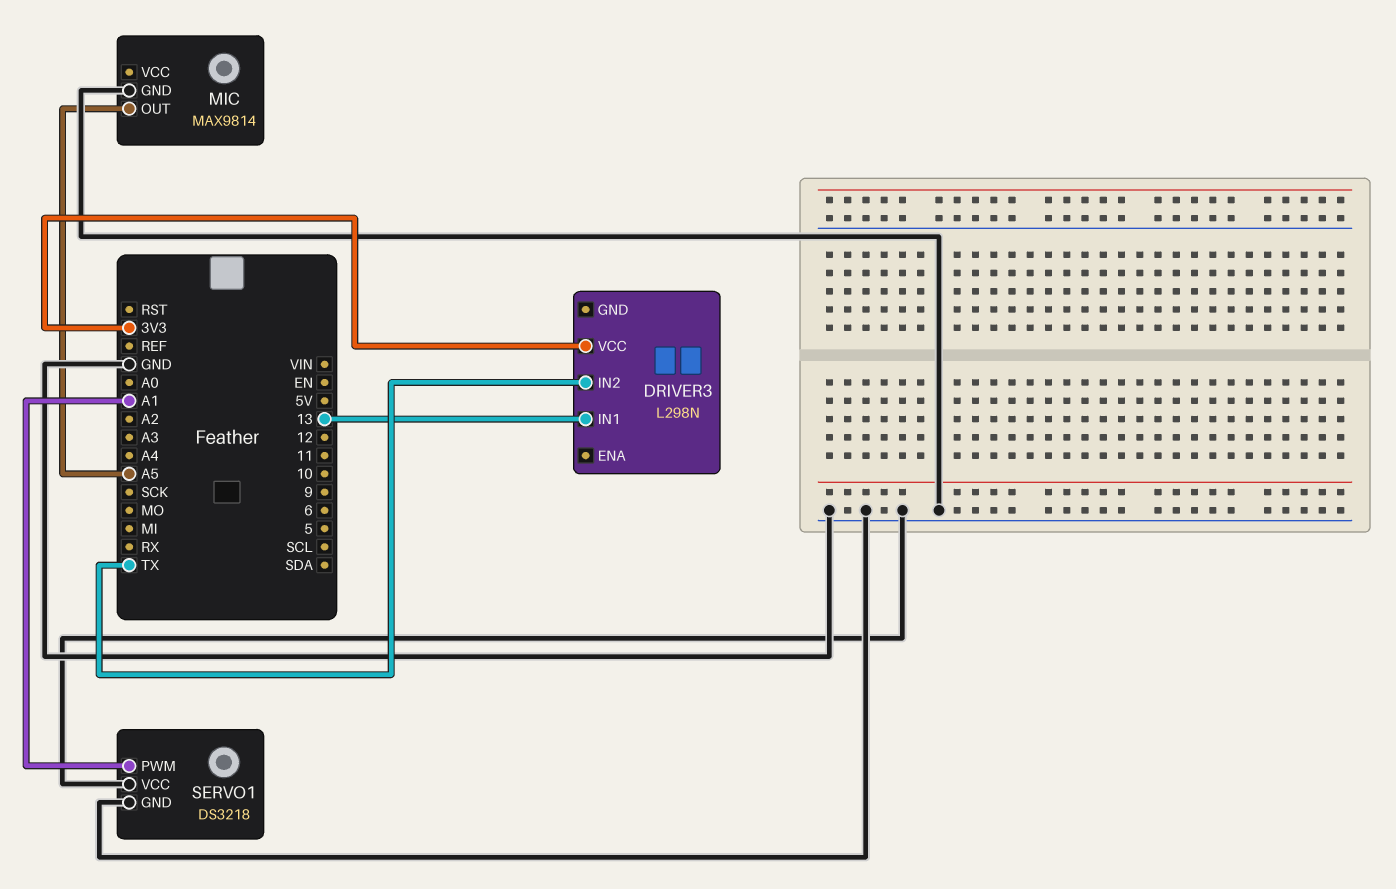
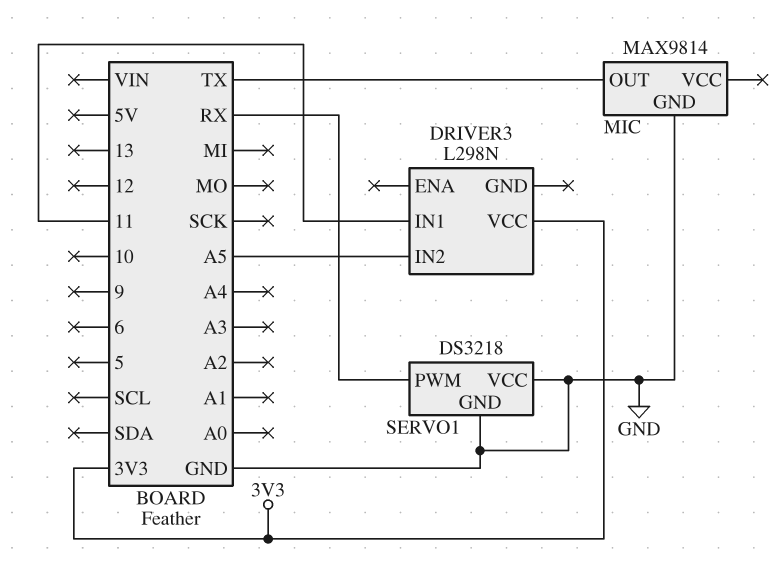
DRIVER3 pin IN1: 13 -> 11
DRIVER3 pin IN2: TX -> A5
MIC pin OUT: A5 -> TX
SERVO1 pin PWM: A1 -> RX

